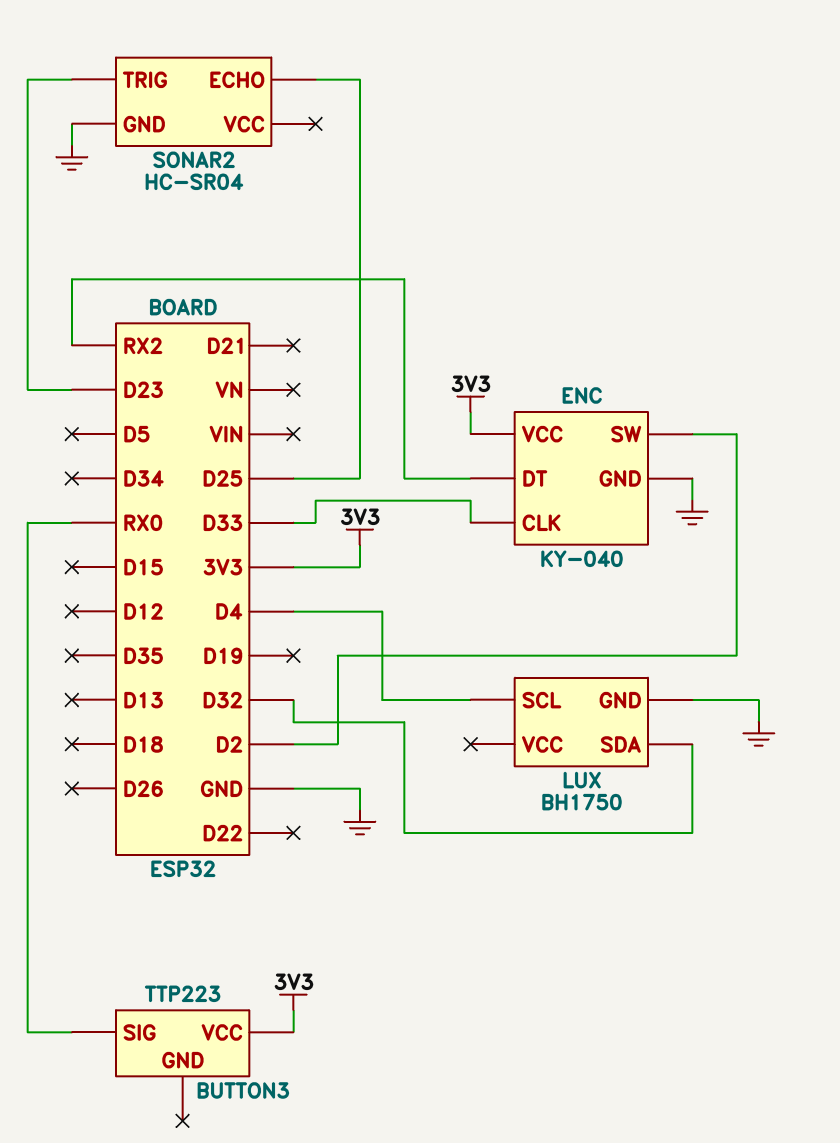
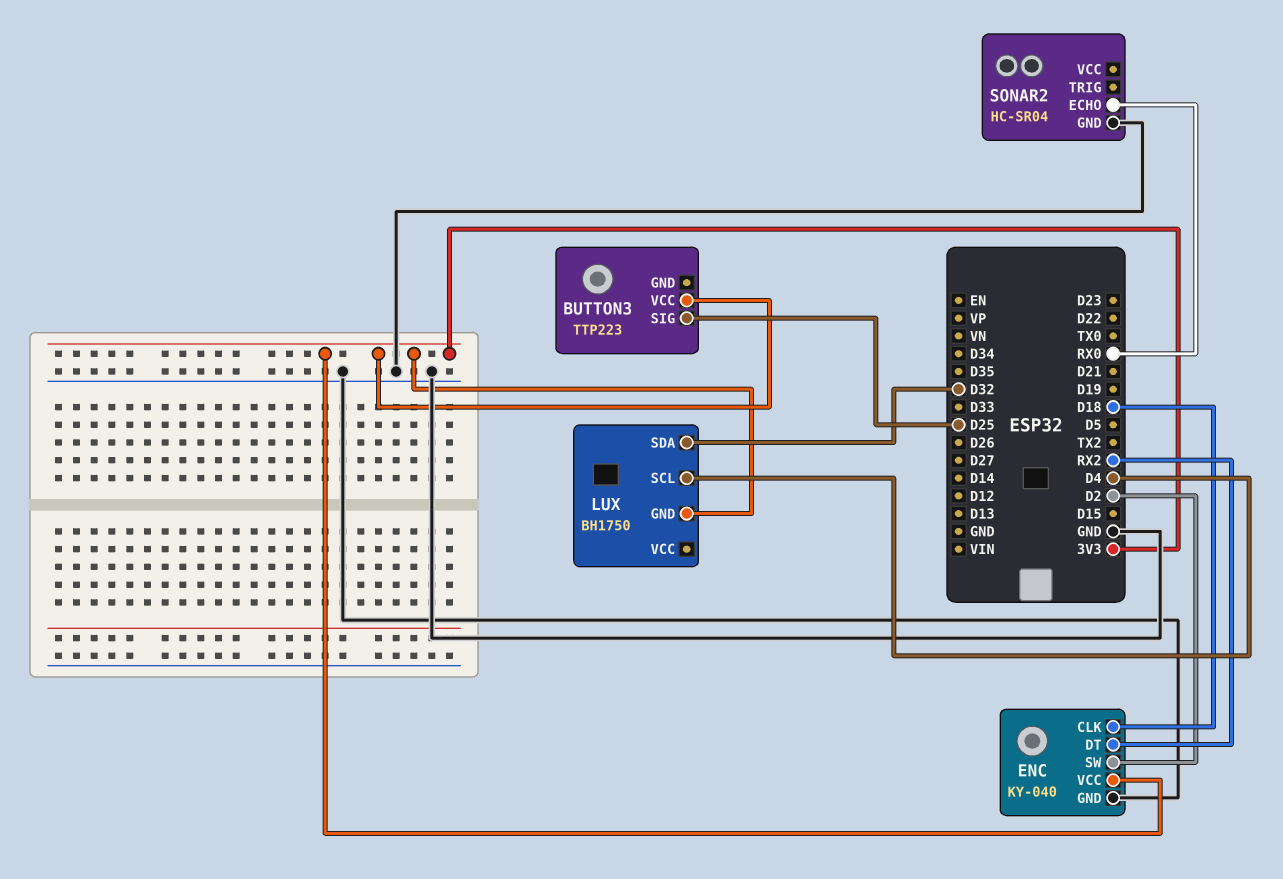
BUTTON3 pin SIG: RX0 -> D25
ENC pin CLK: D33 -> D18
LUX pin GND: GND -> 3V3
SONAR2 pin ECHO: D25 -> RX0
SONAR2 pin TRIG: D23 -> none

